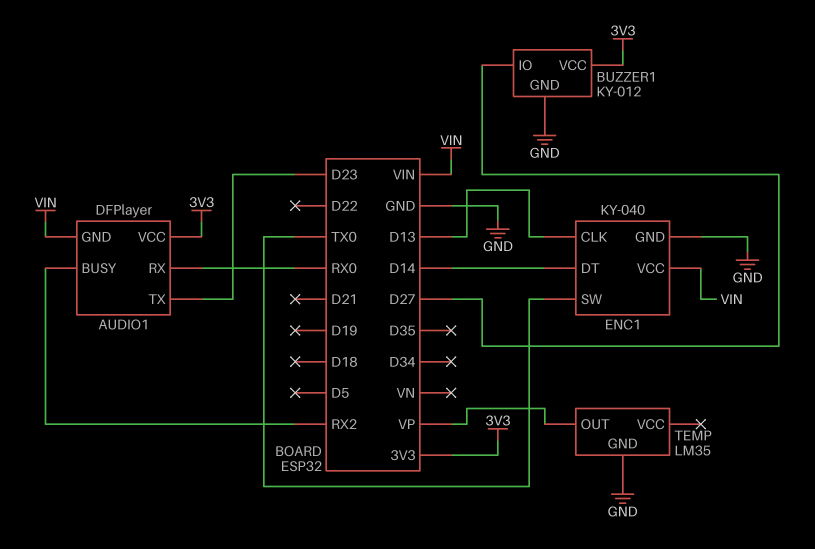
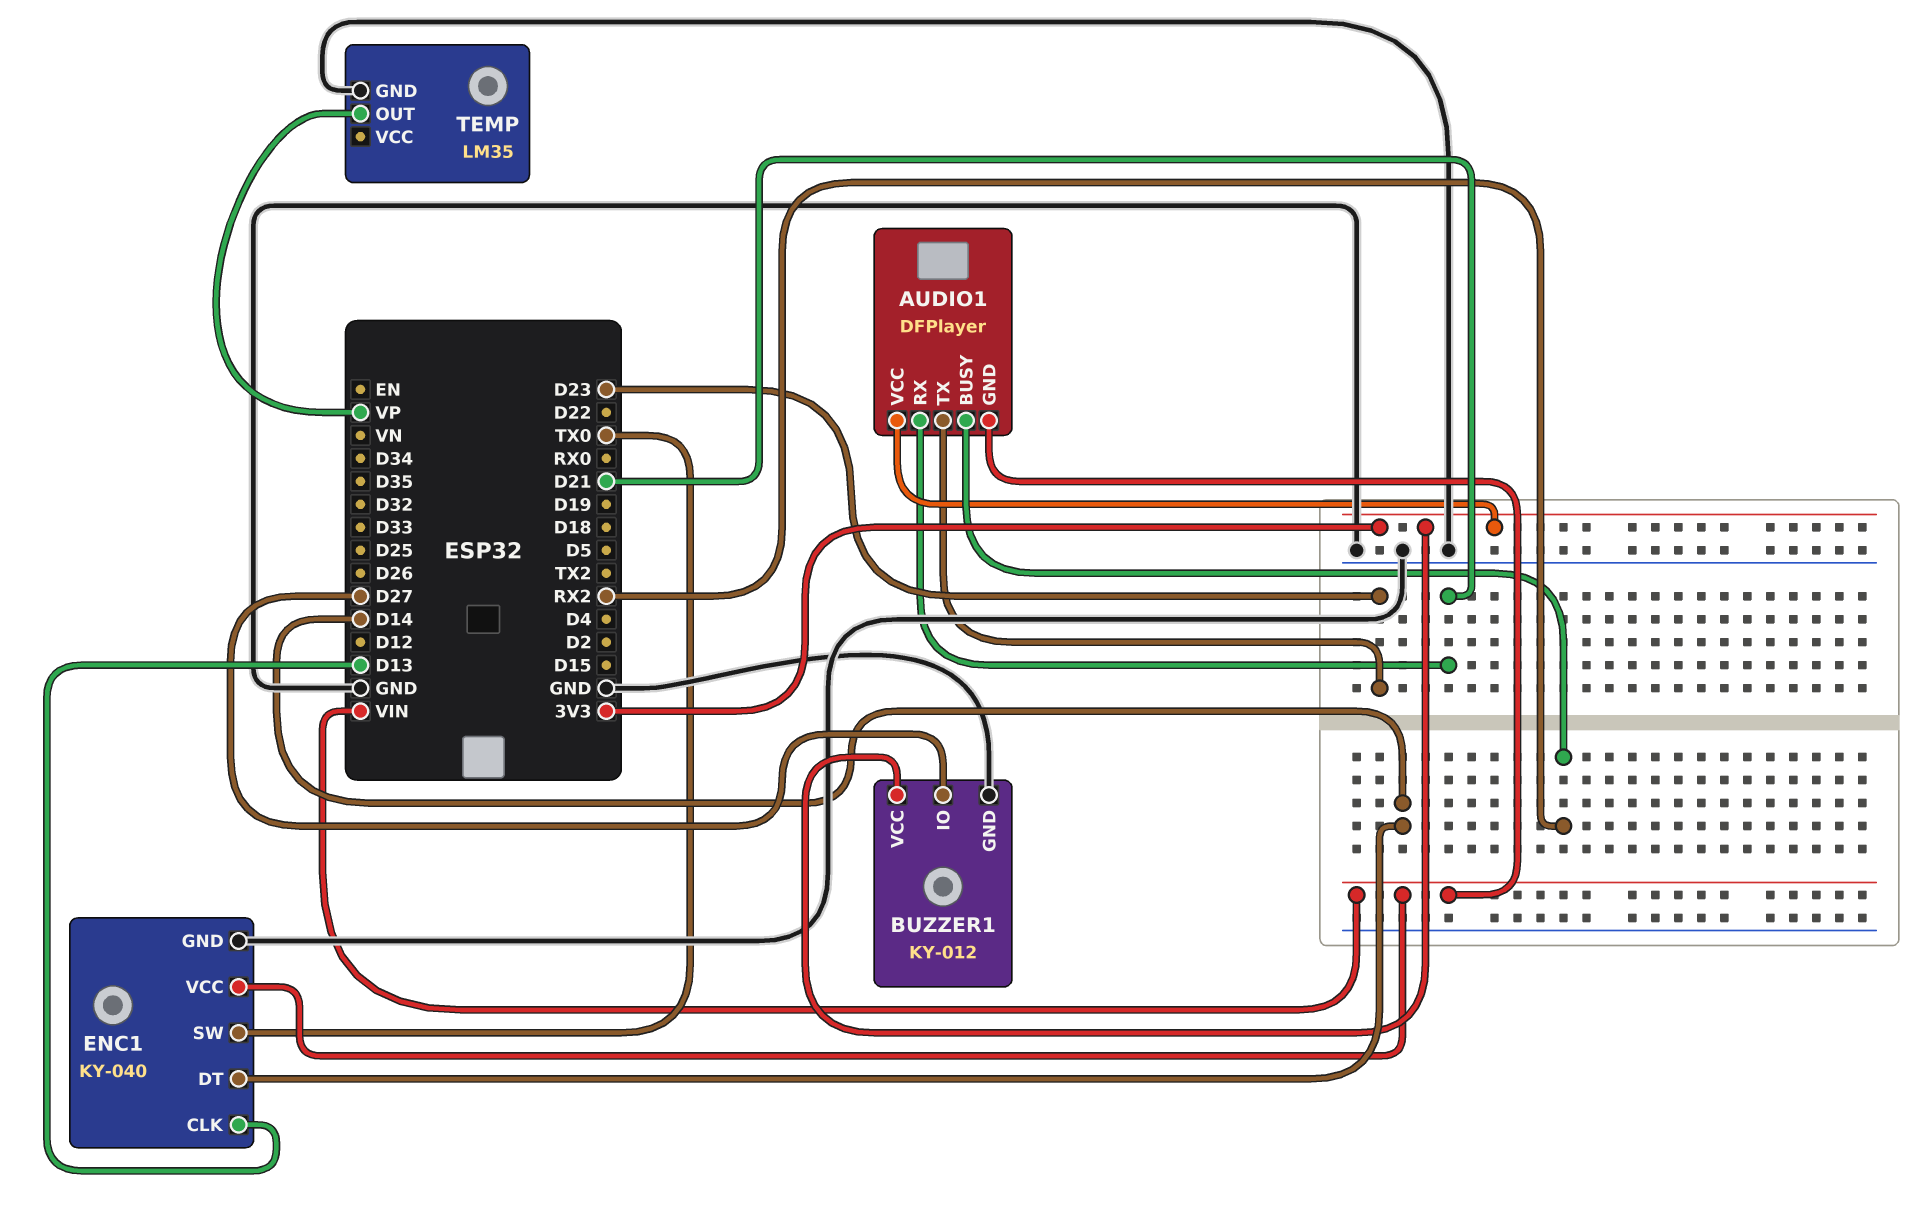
AUDIO1 pin RX: RX0 -> D21

